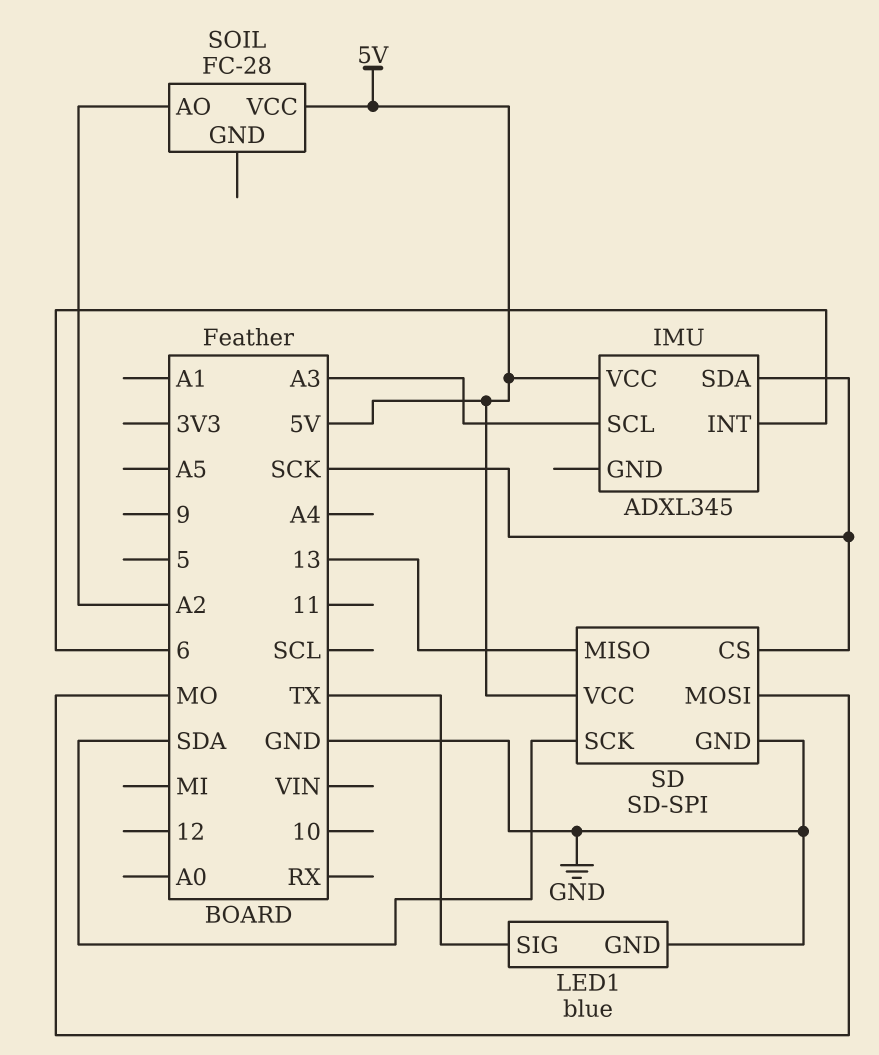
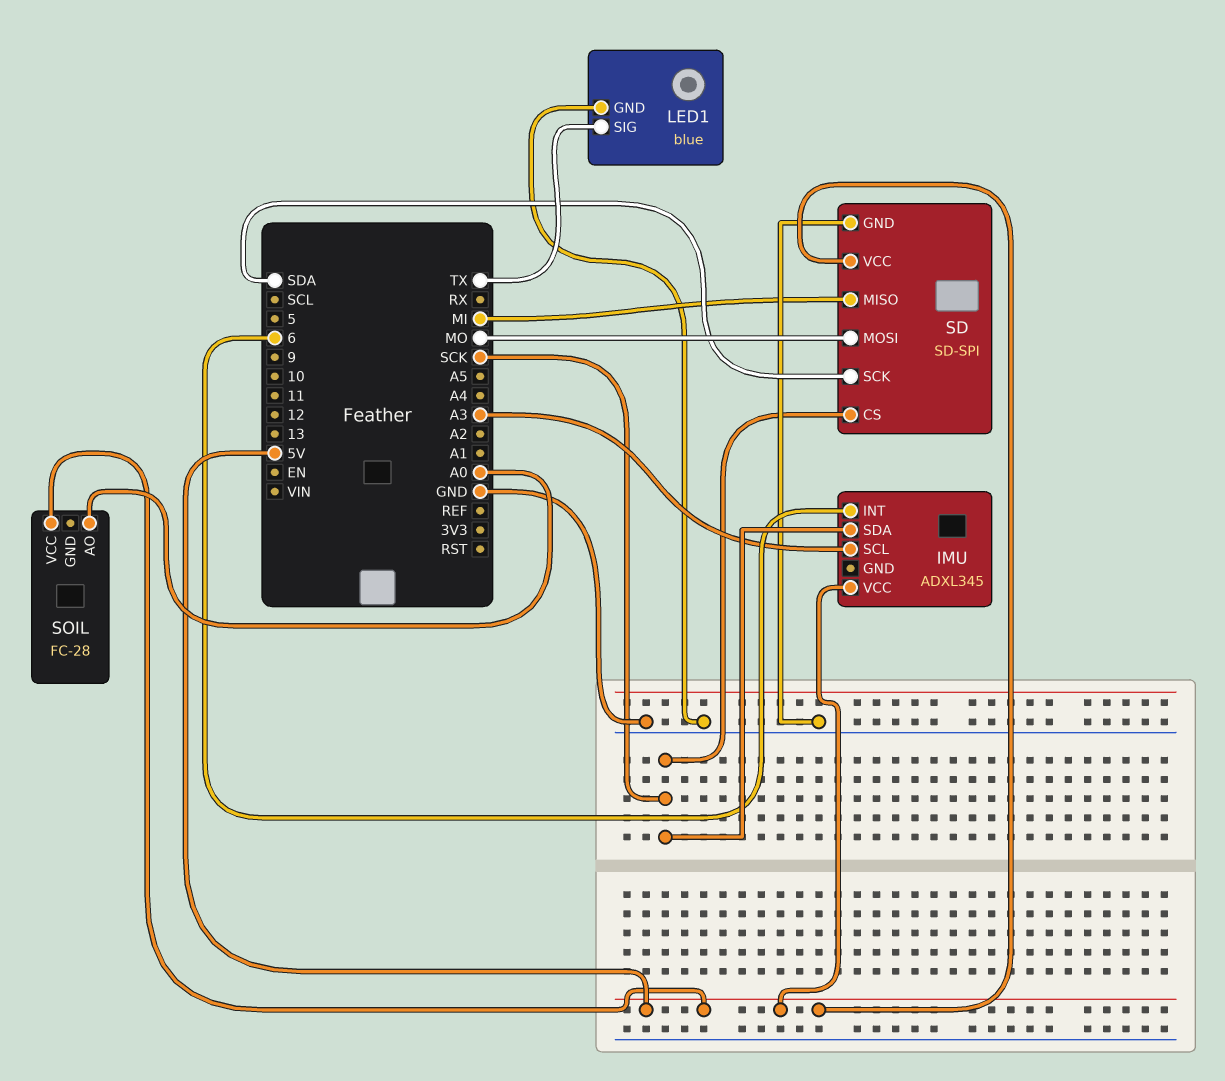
SD pin MISO: 13 -> MI
SOIL pin AO: A2 -> A0

